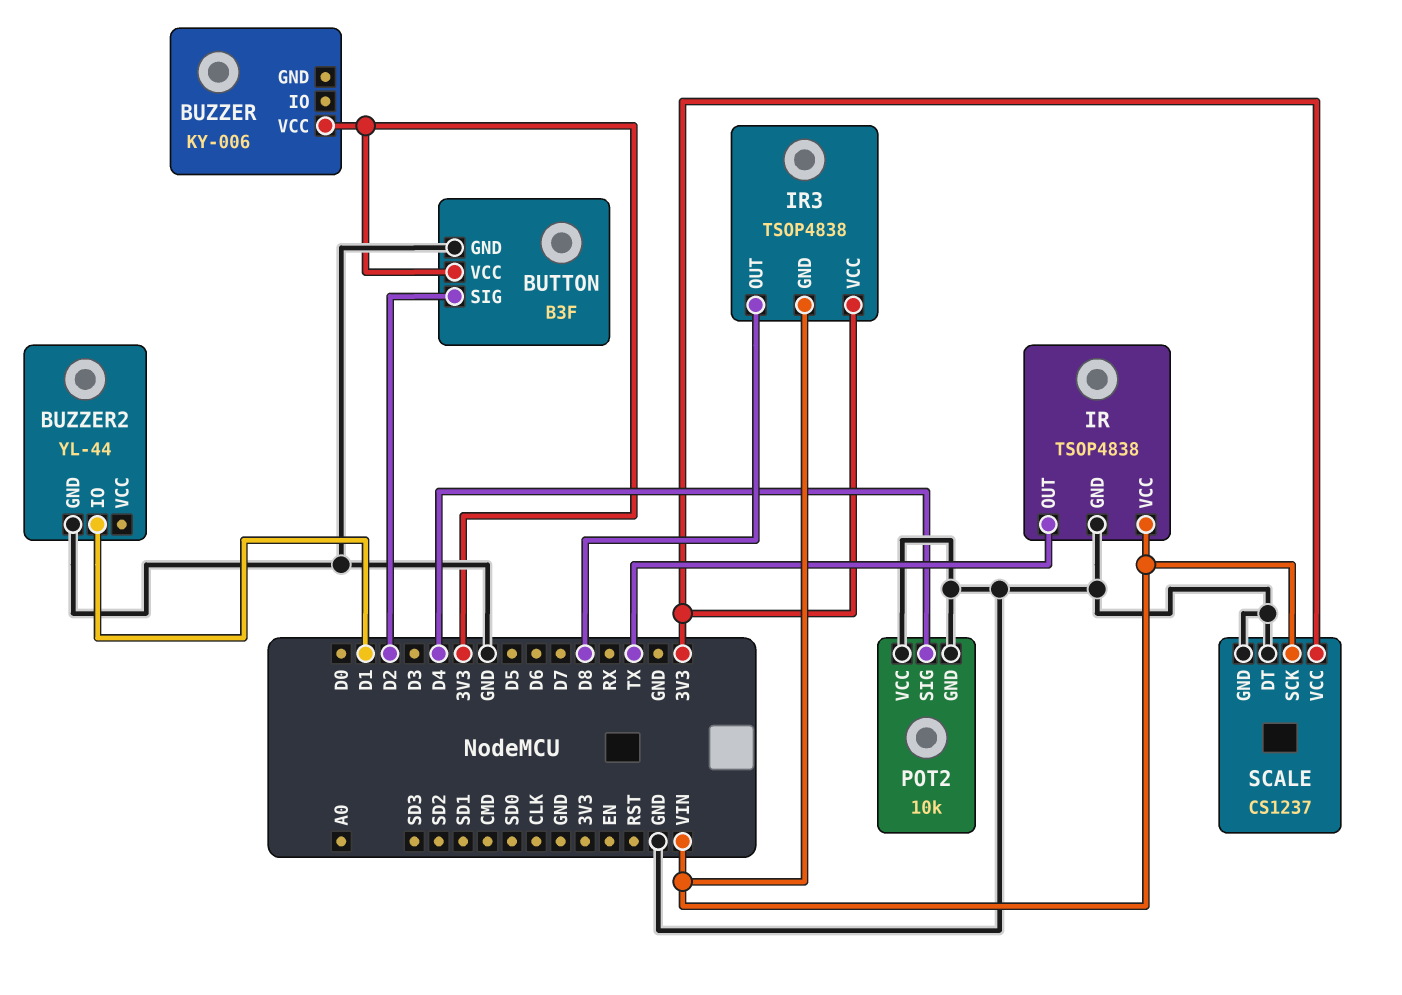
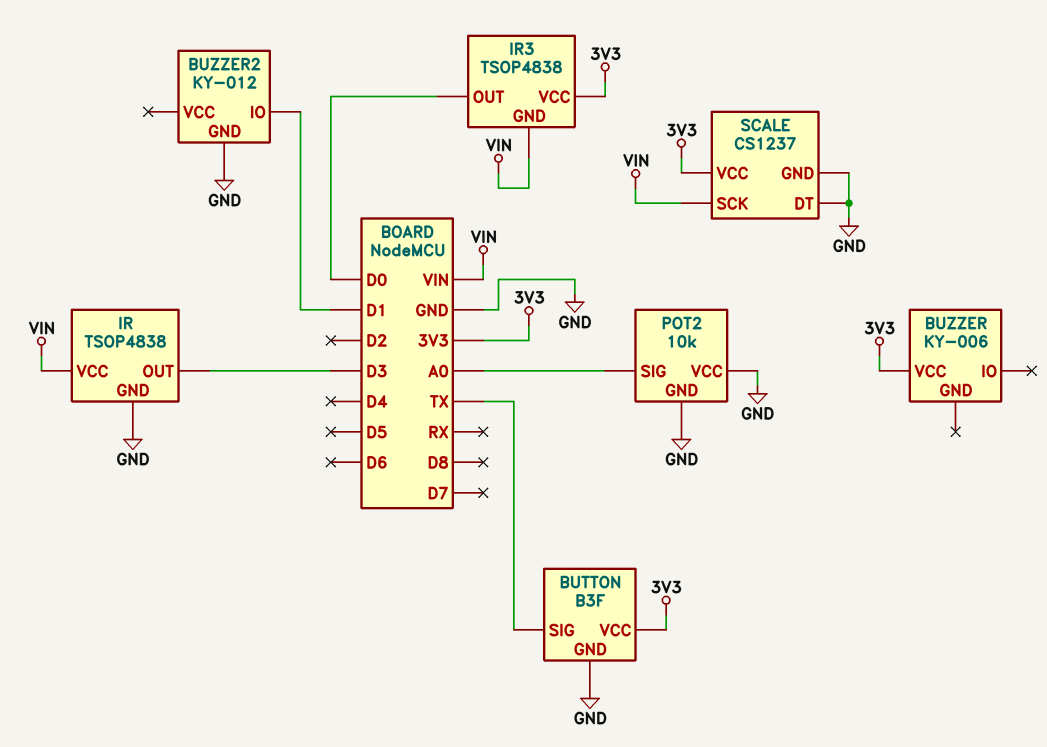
BUTTON pin SIG: D2 -> TX
BUZZER2: YL-44 -> KY-012
IR pin OUT: TX -> D3
IR3 pin OUT: D8 -> D0
POT2 pin SIG: D4 -> A0

